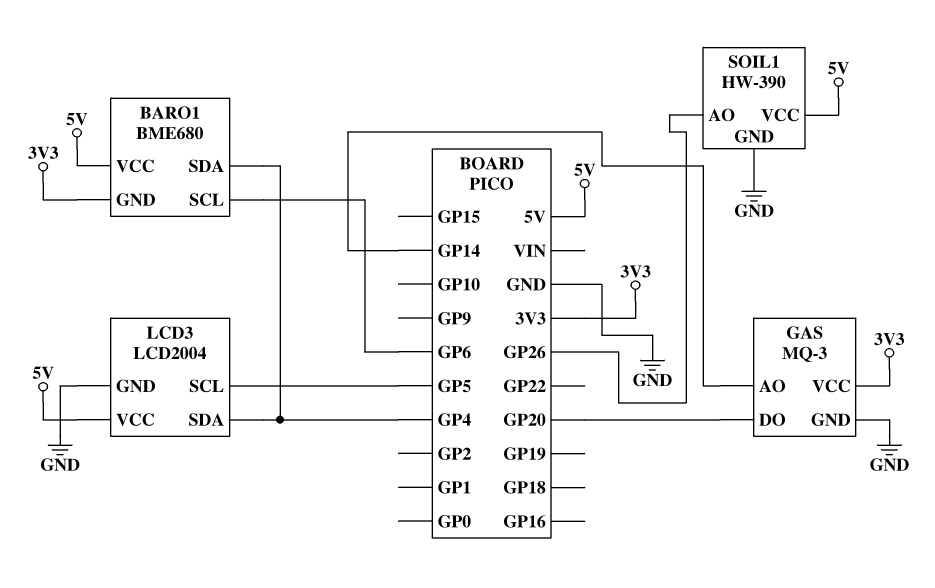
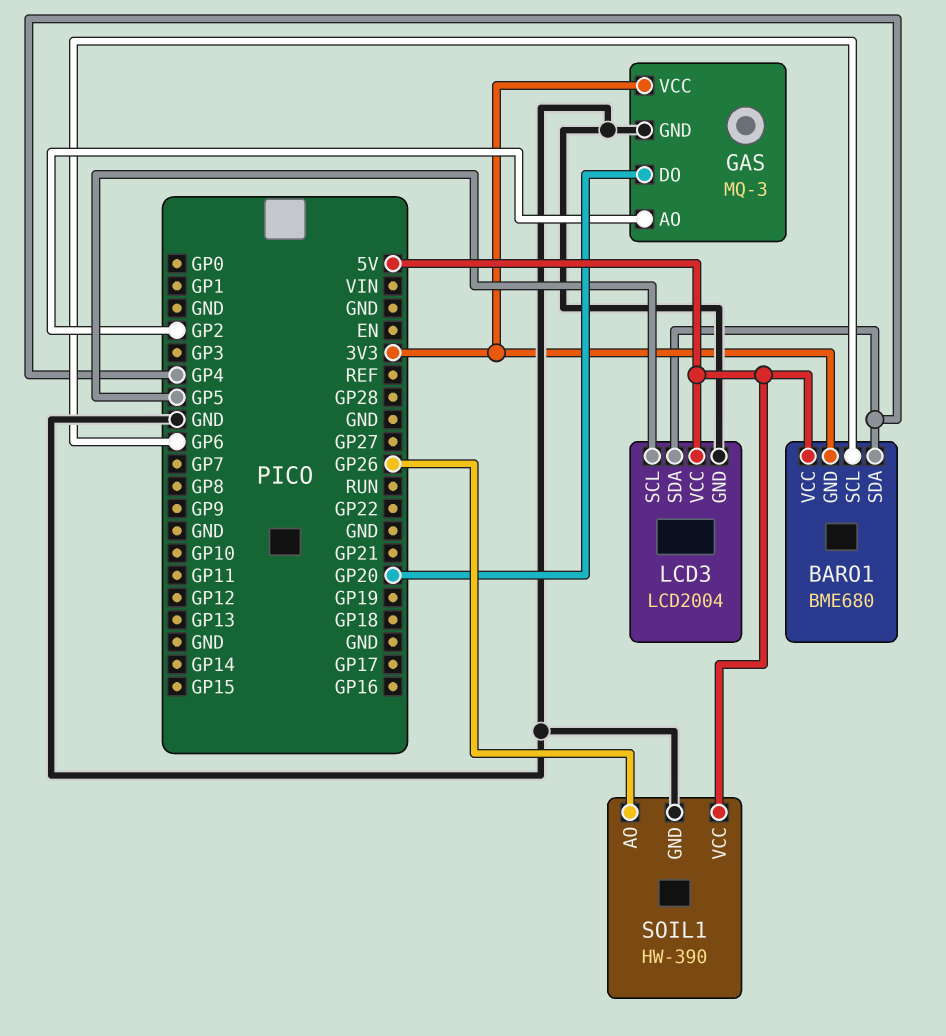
GAS pin AO: GP14 -> GP2

